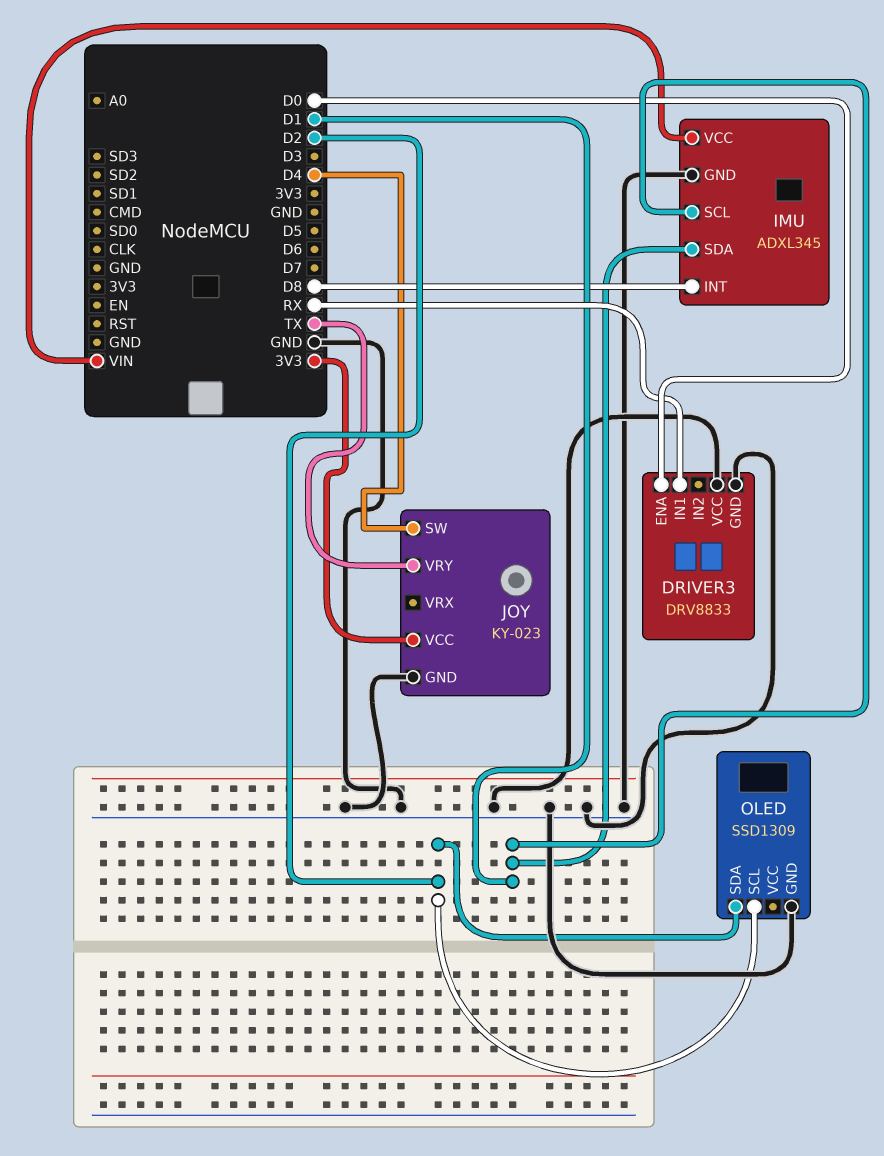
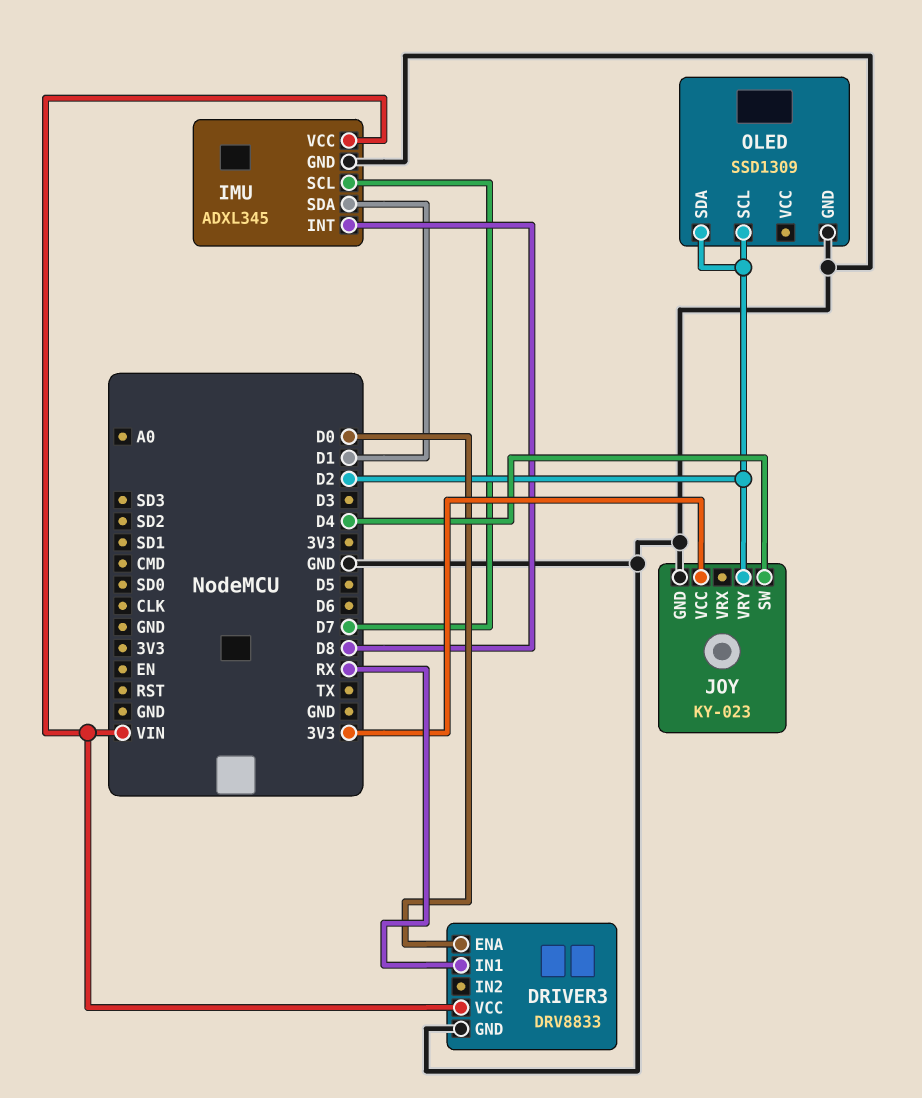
DRIVER3 pin VCC: GND -> VIN
IMU pin SCL: D1 -> D7
JOY pin VRY: TX -> D2

